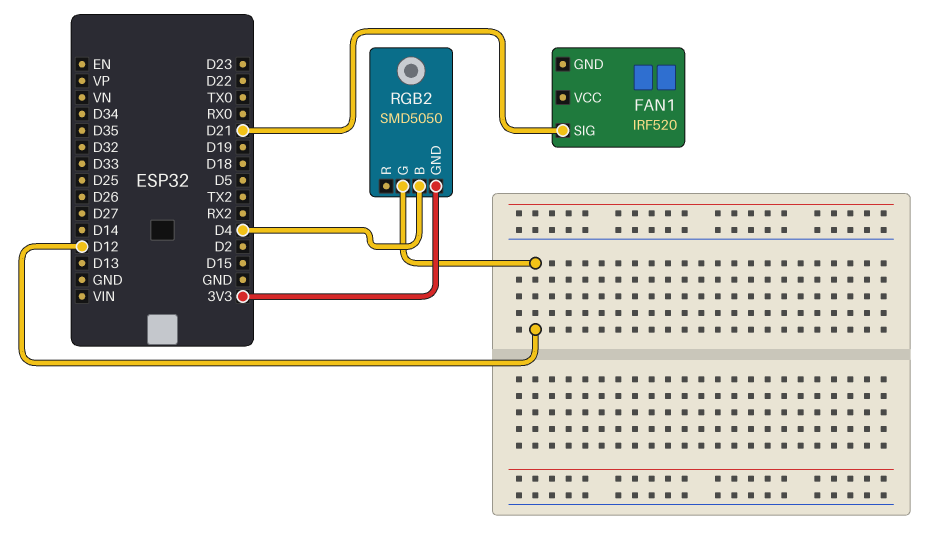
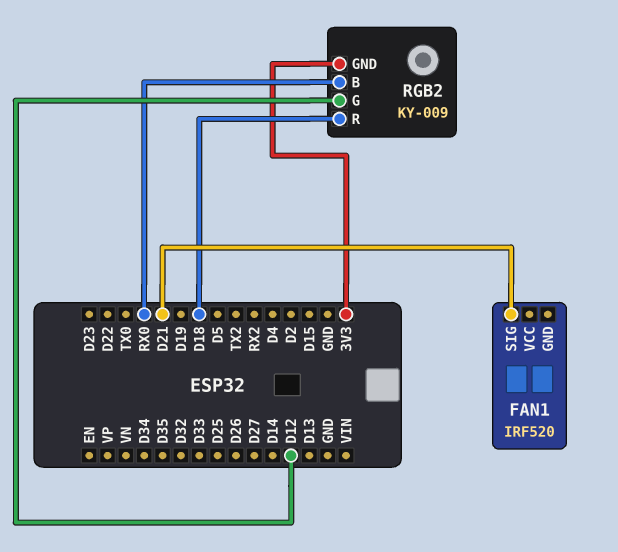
RGB2: SMD5050 -> KY-009
RGB2 pin B: D4 -> RX0
RGB2 pin R: none -> D18

